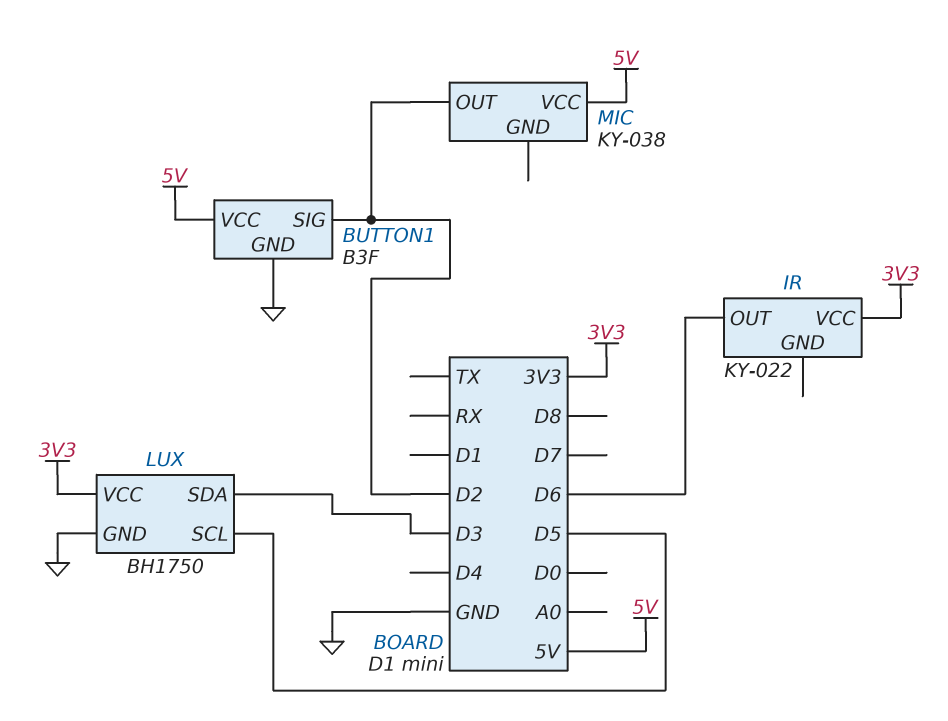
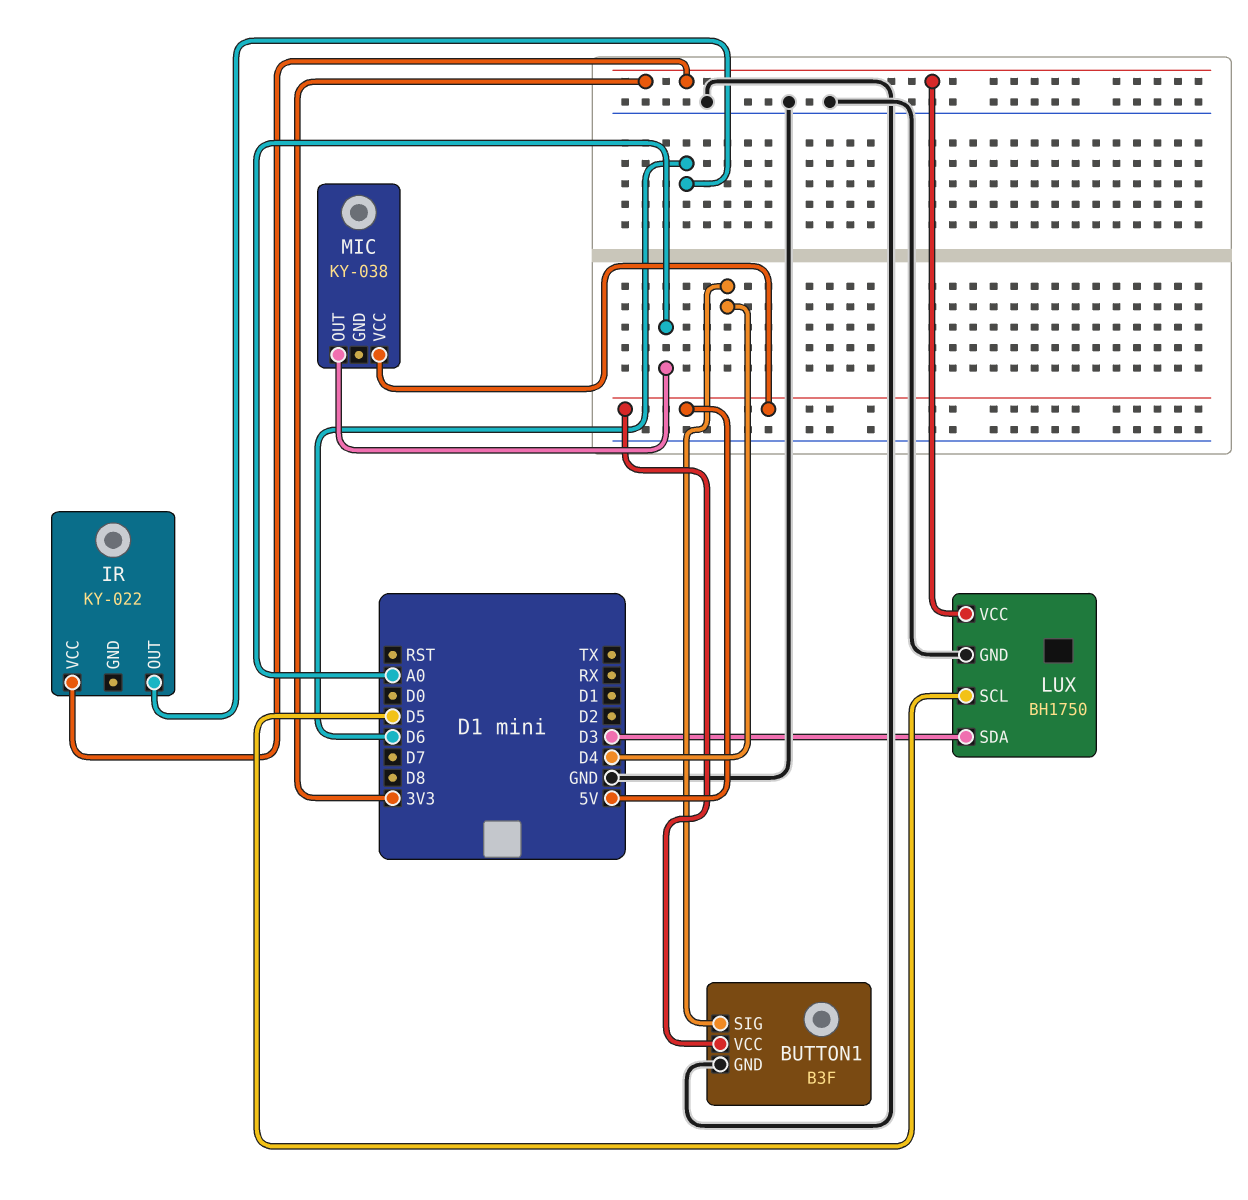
BUTTON1 pin SIG: D2 -> D4
MIC pin OUT: D2 -> A0

